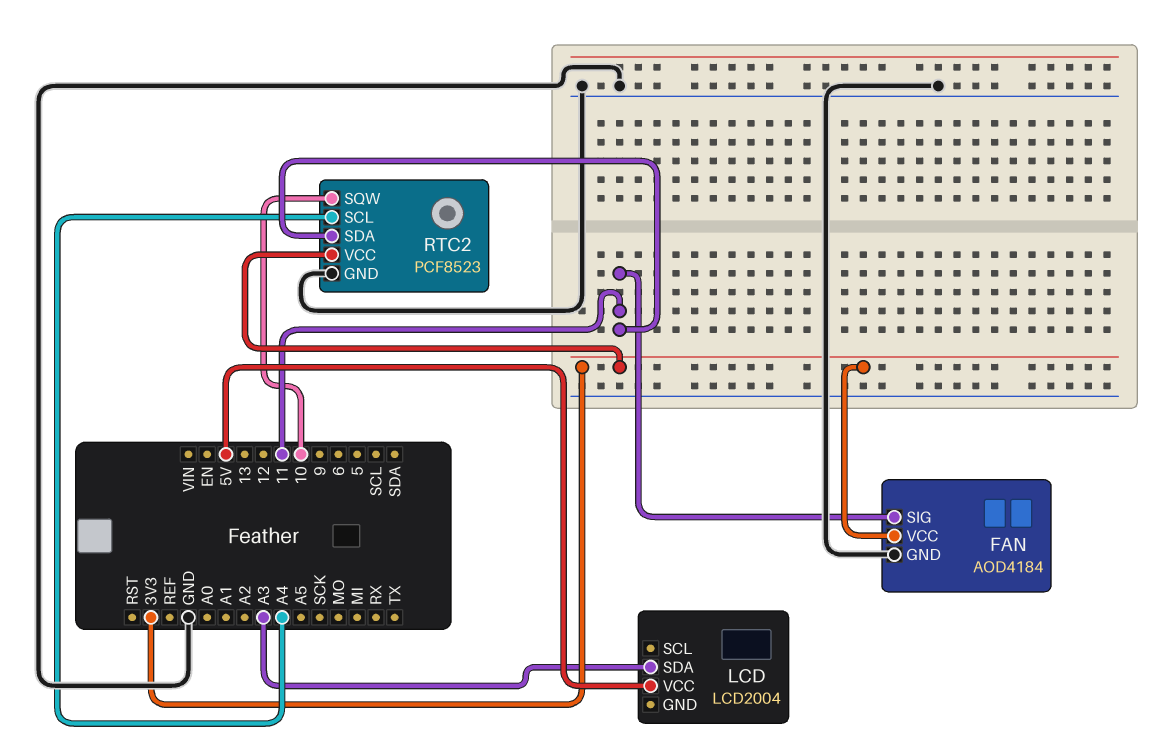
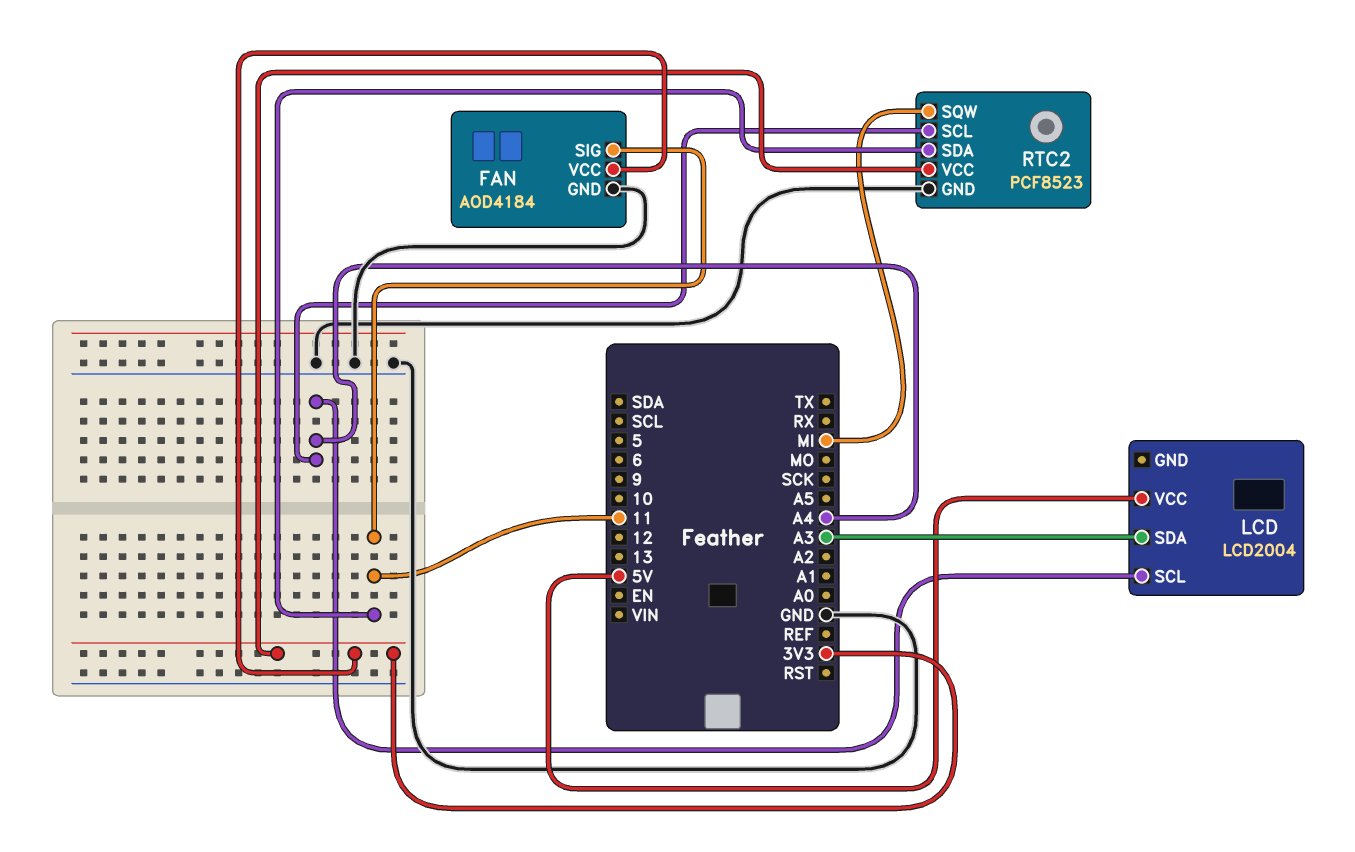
LCD pin SCL: none -> A4
RTC2 pin SQW: 10 -> MI

